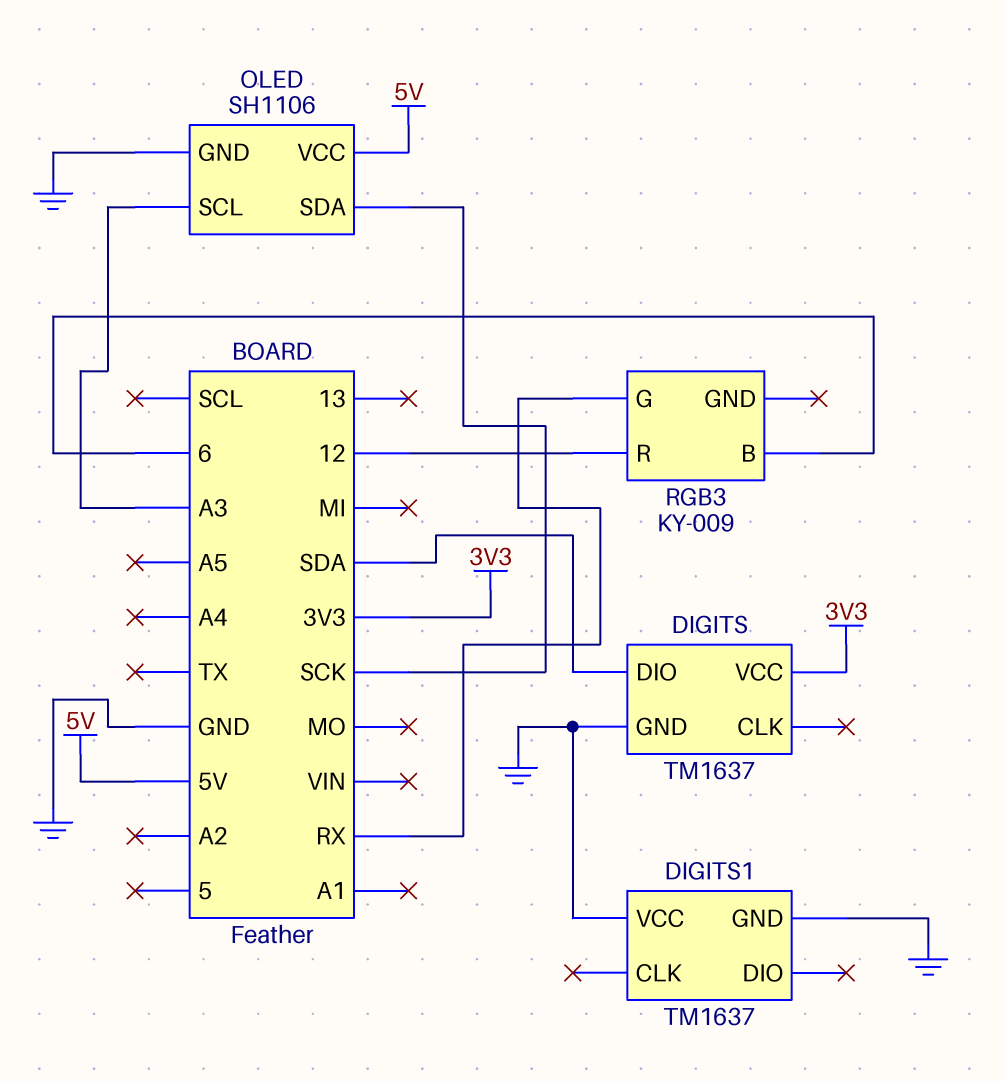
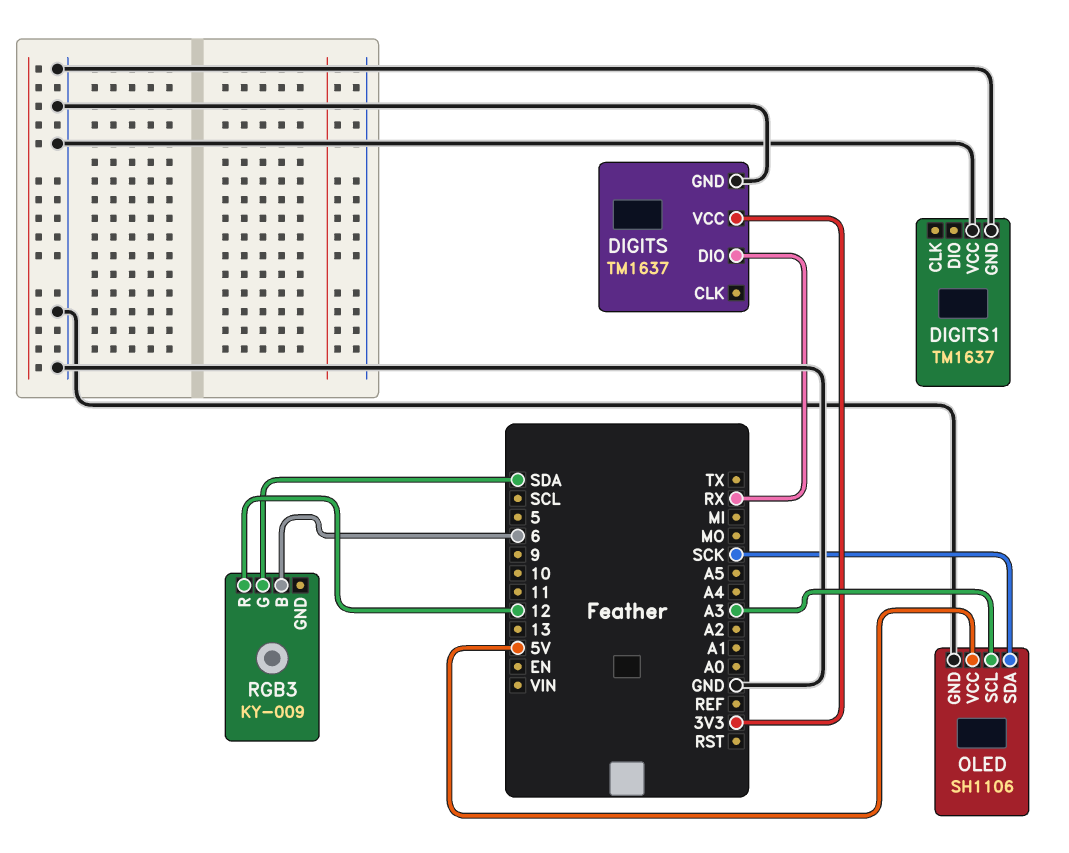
DIGITS pin DIO: SDA -> RX
RGB3 pin G: RX -> SDA

